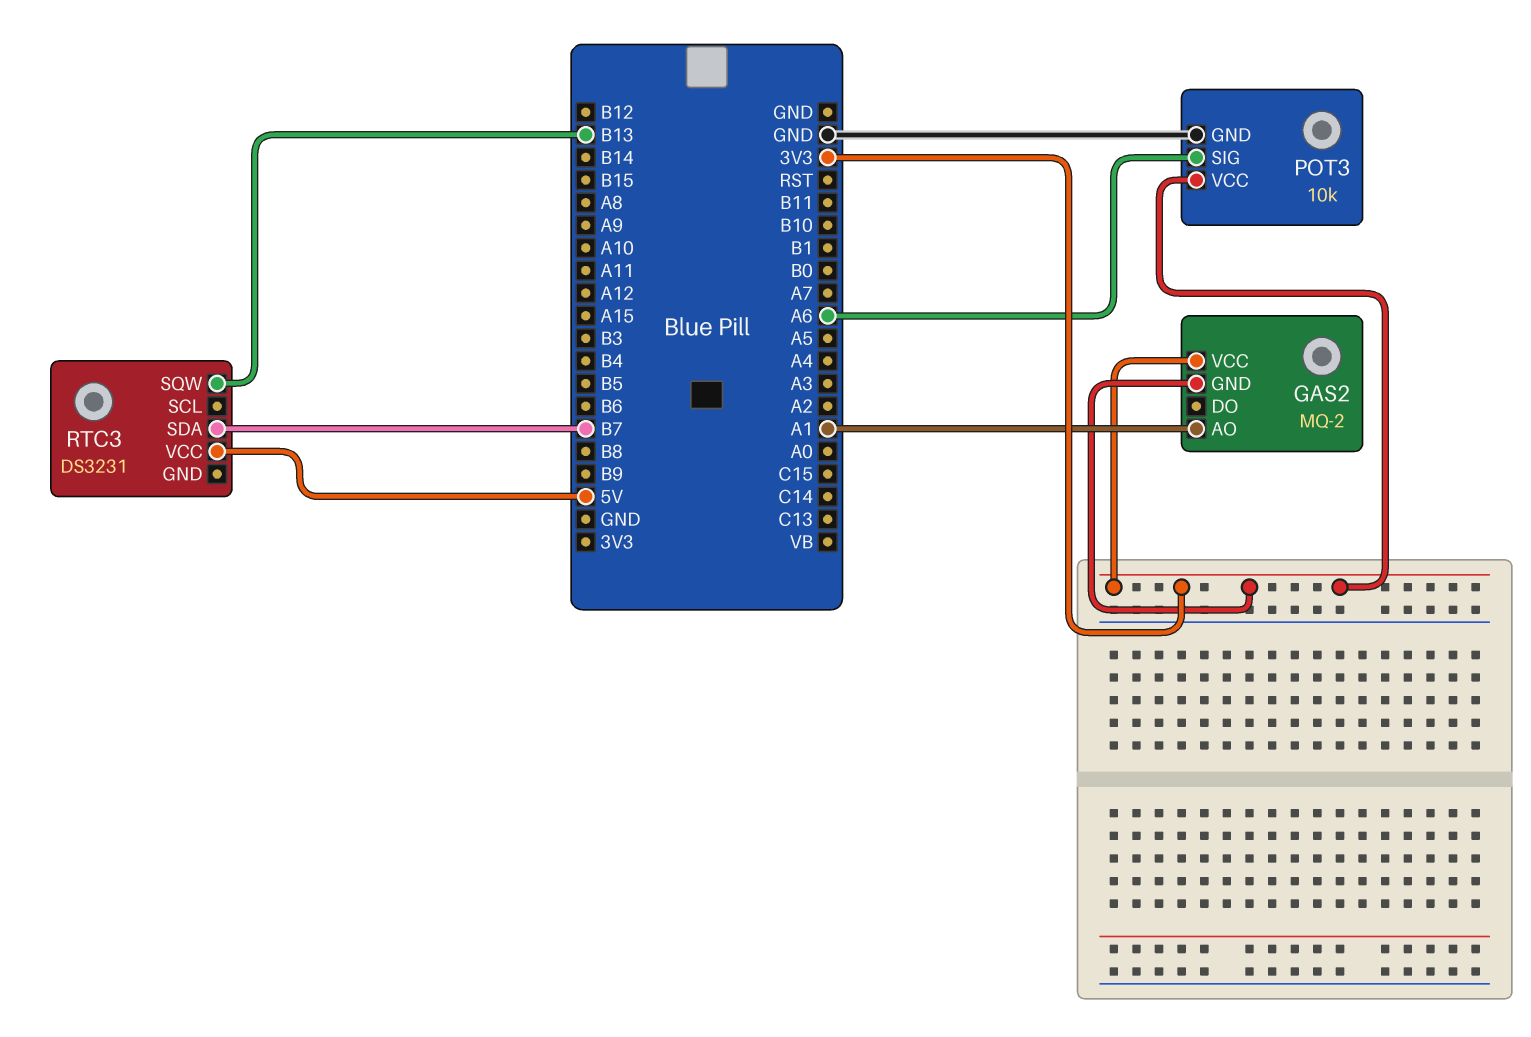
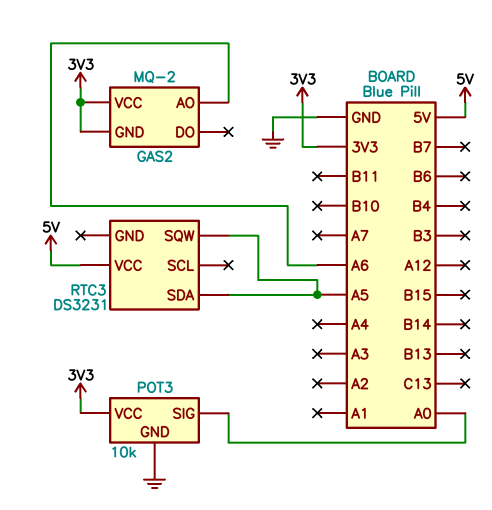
GAS2 pin AO: A1 -> A6
POT3 pin SIG: A6 -> A0
RTC3 pin SDA: B7 -> A5
RTC3 pin SQW: B13 -> A5

